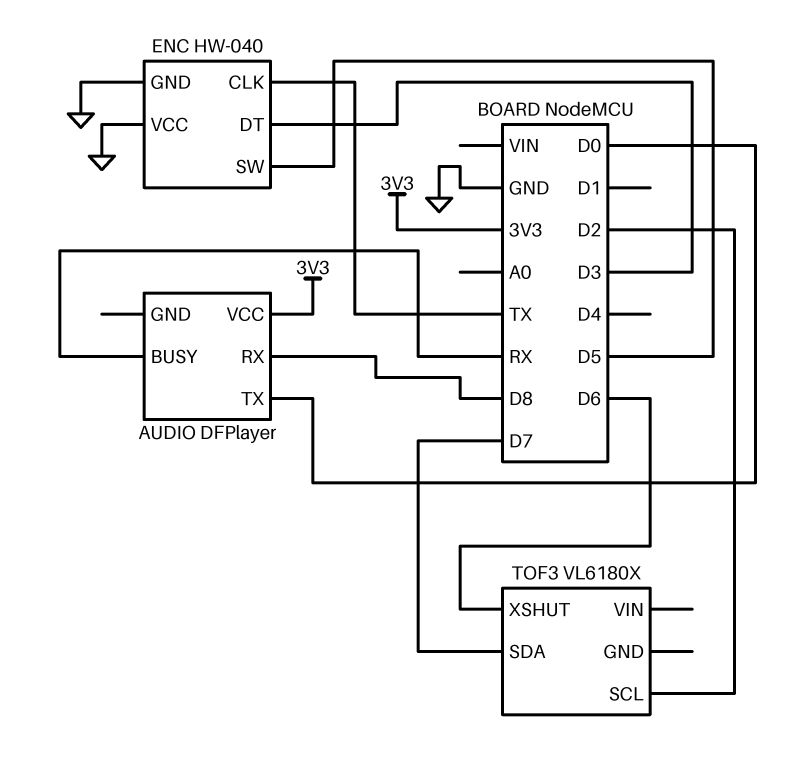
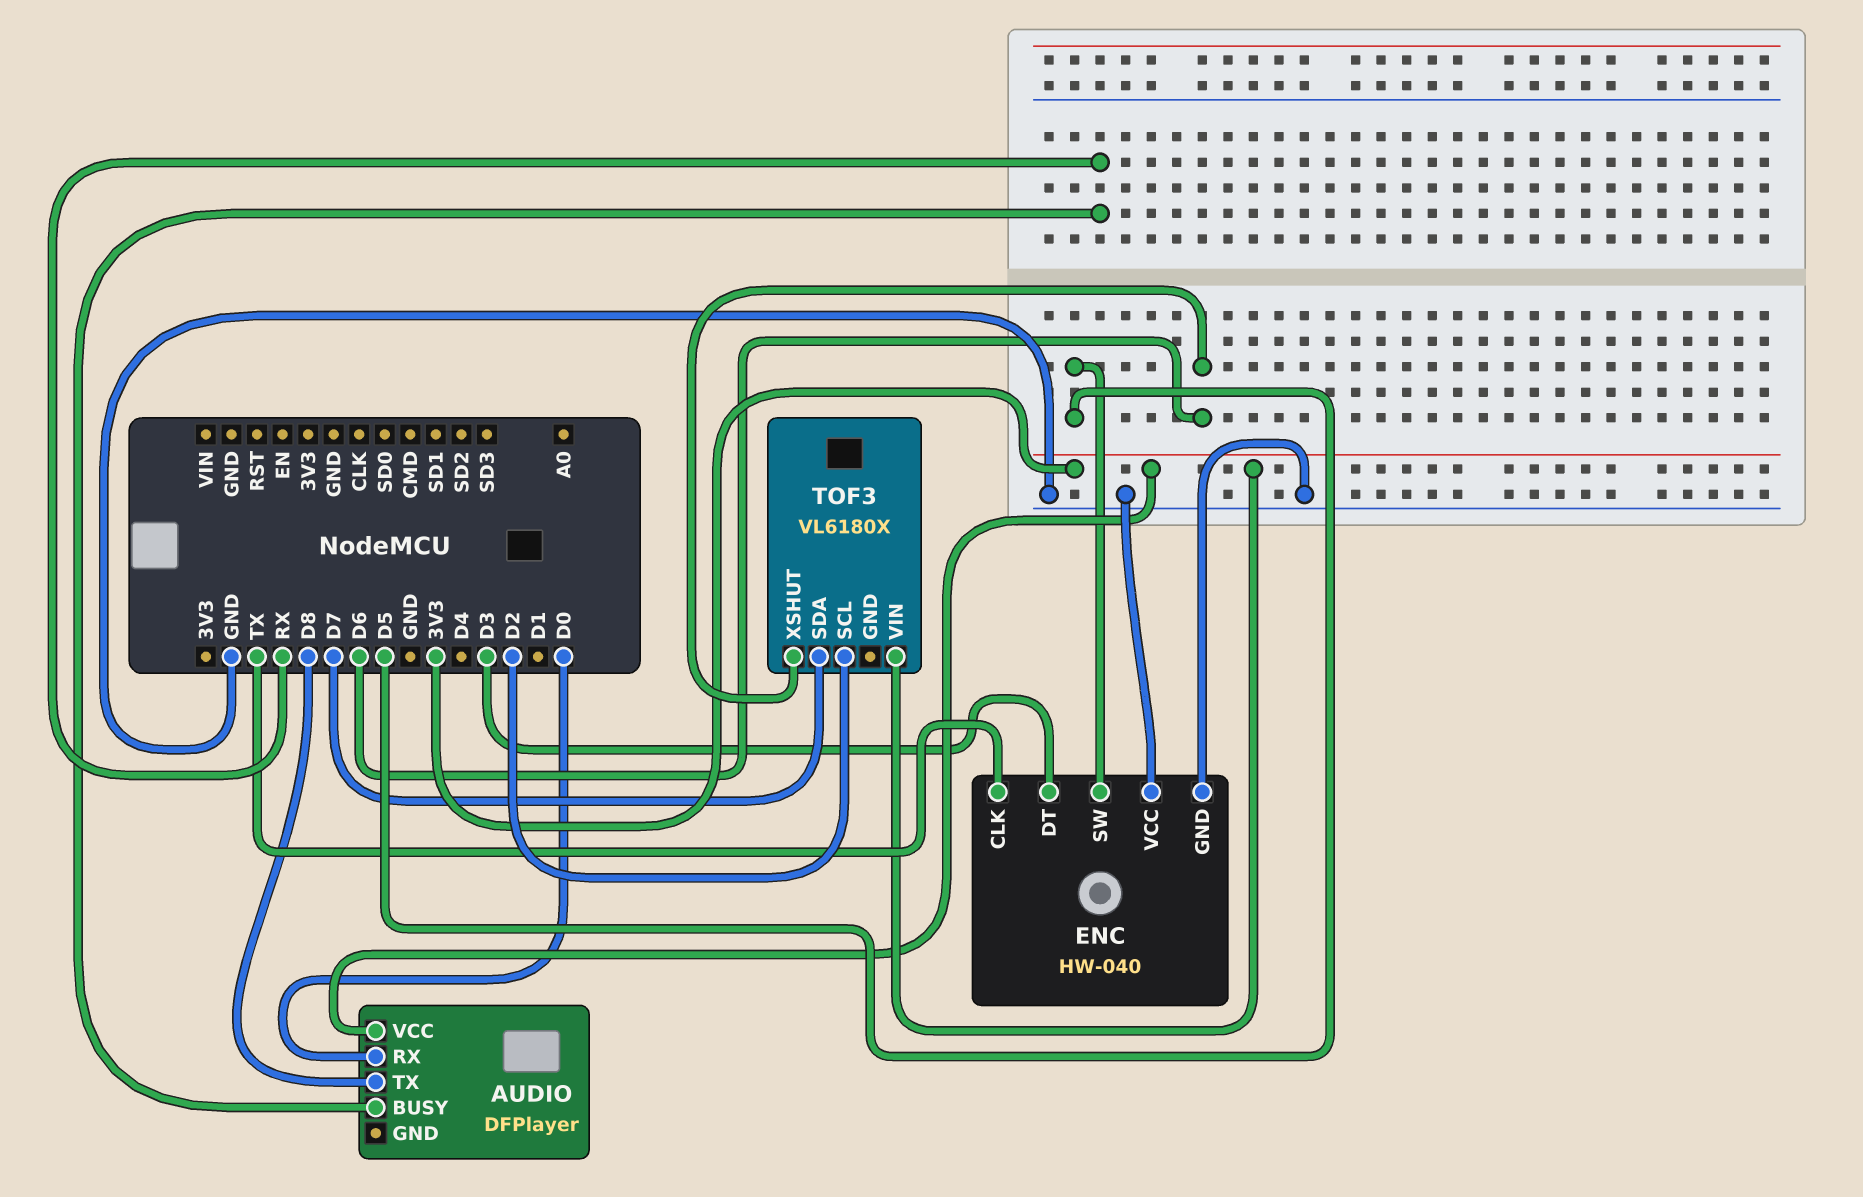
AUDIO pin RX: D8 -> D0
AUDIO pin TX: D0 -> D8
TOF3 pin VIN: none -> 3V3

